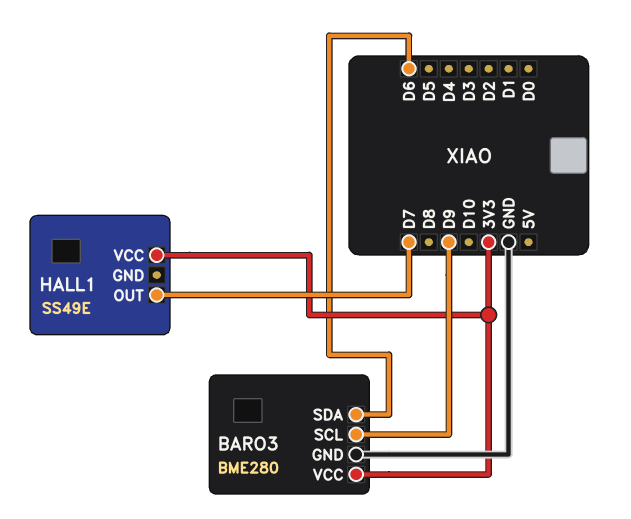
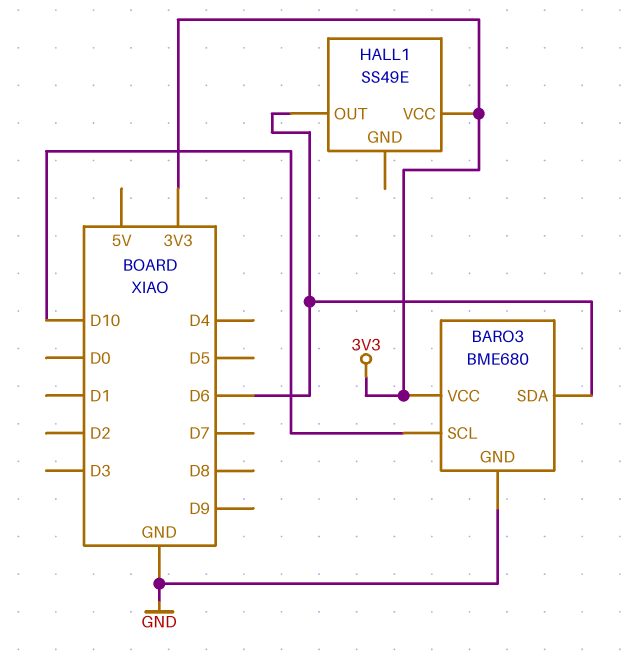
BARO3: BME280 -> BME680
BARO3 pin SCL: D9 -> D10
HALL1 pin OUT: D7 -> D6

